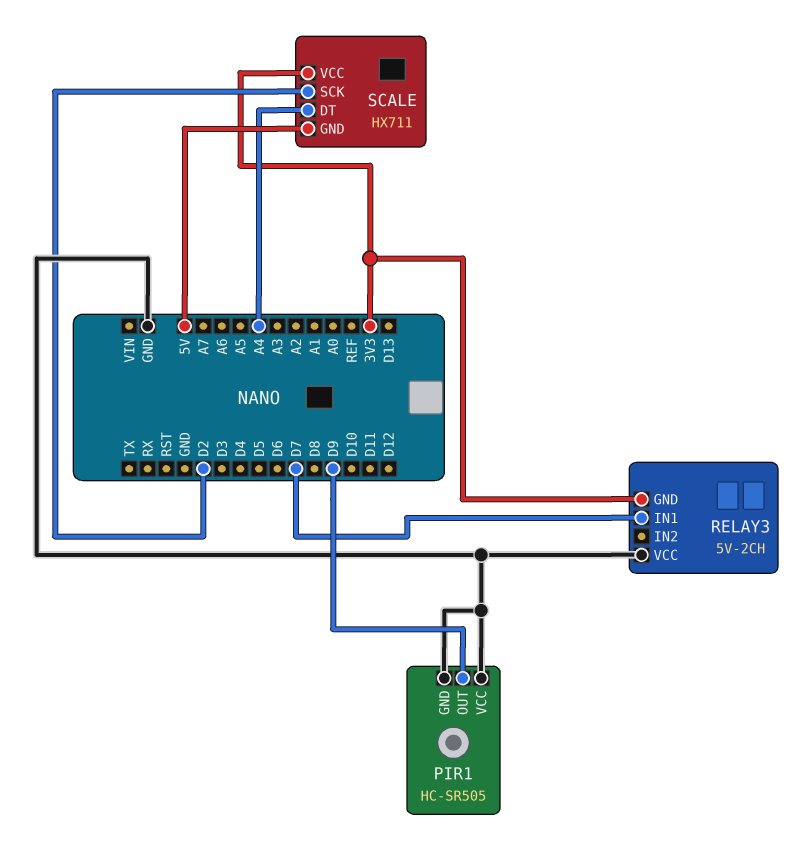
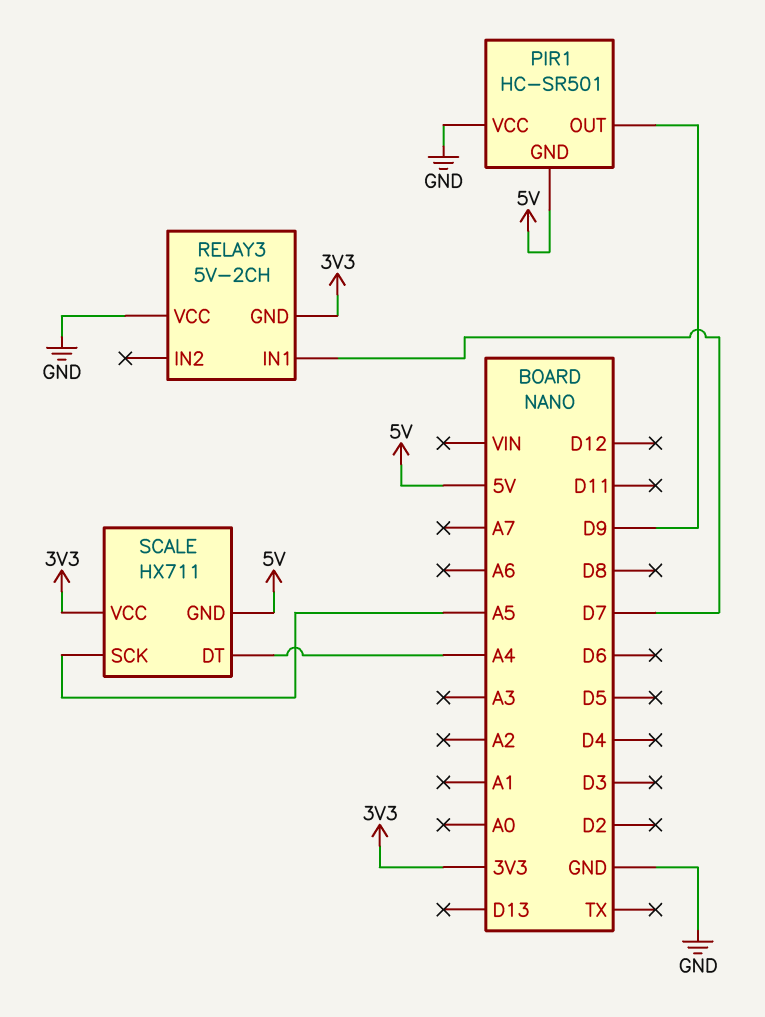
PIR1: HC-SR505 -> HC-SR501
PIR1 pin GND: GND -> 5V
SCALE pin SCK: D2 -> A5

